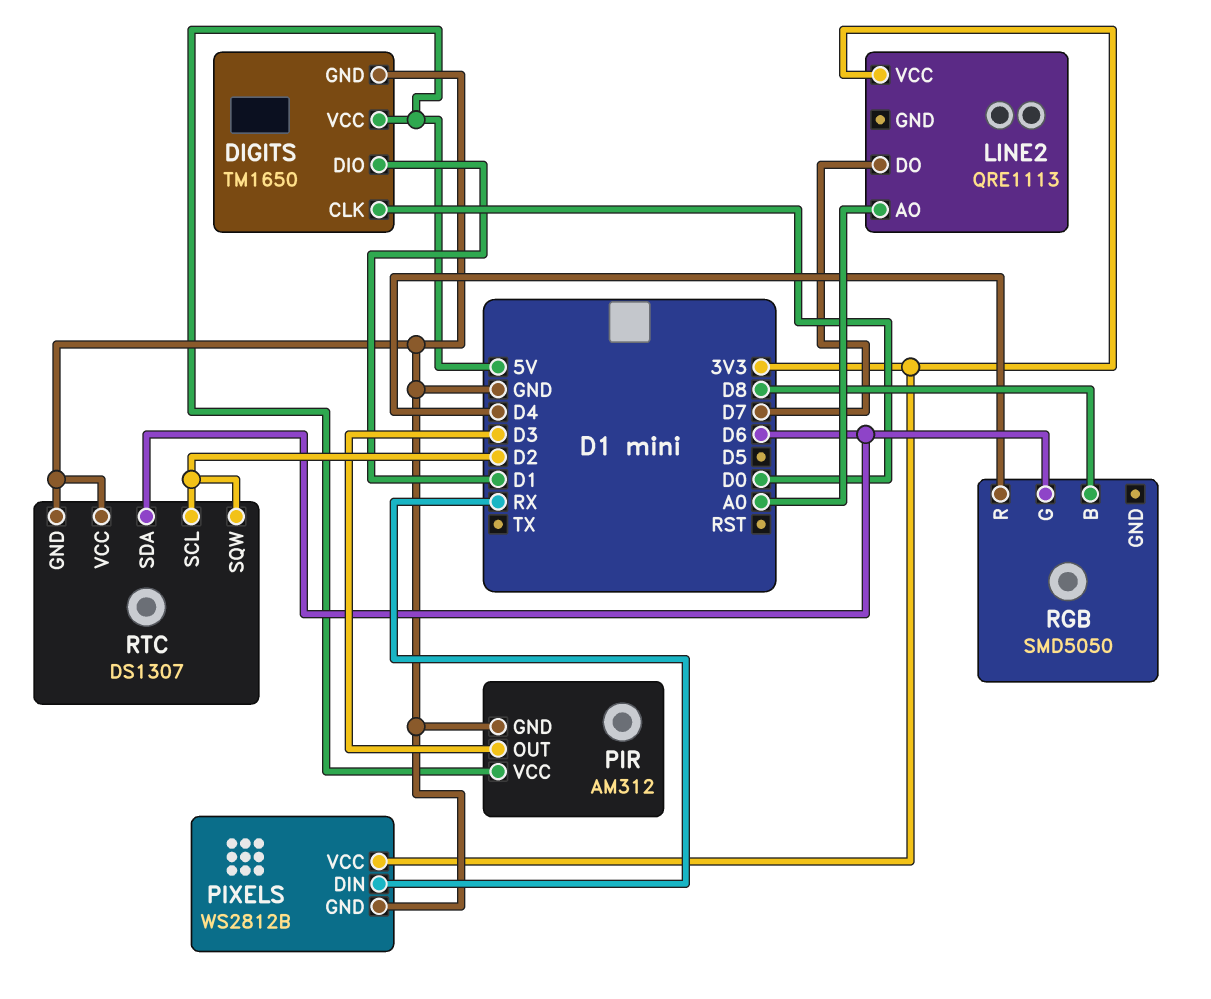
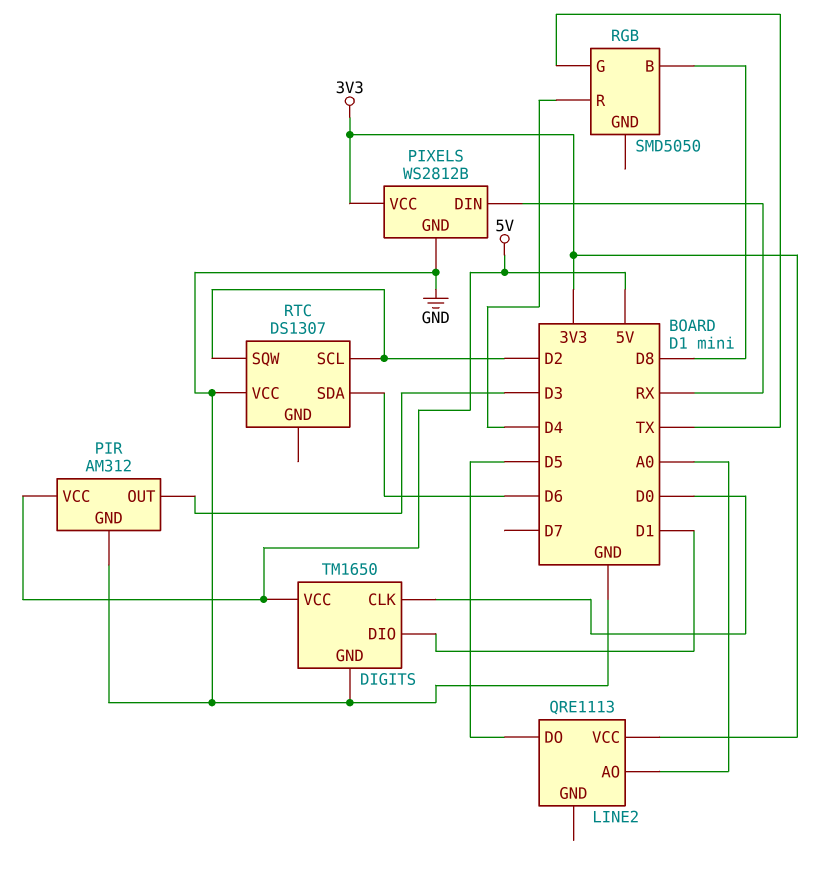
LINE2 pin DO: D7 -> D5
RGB pin G: D6 -> TX
RTC pin GND: GND -> none

